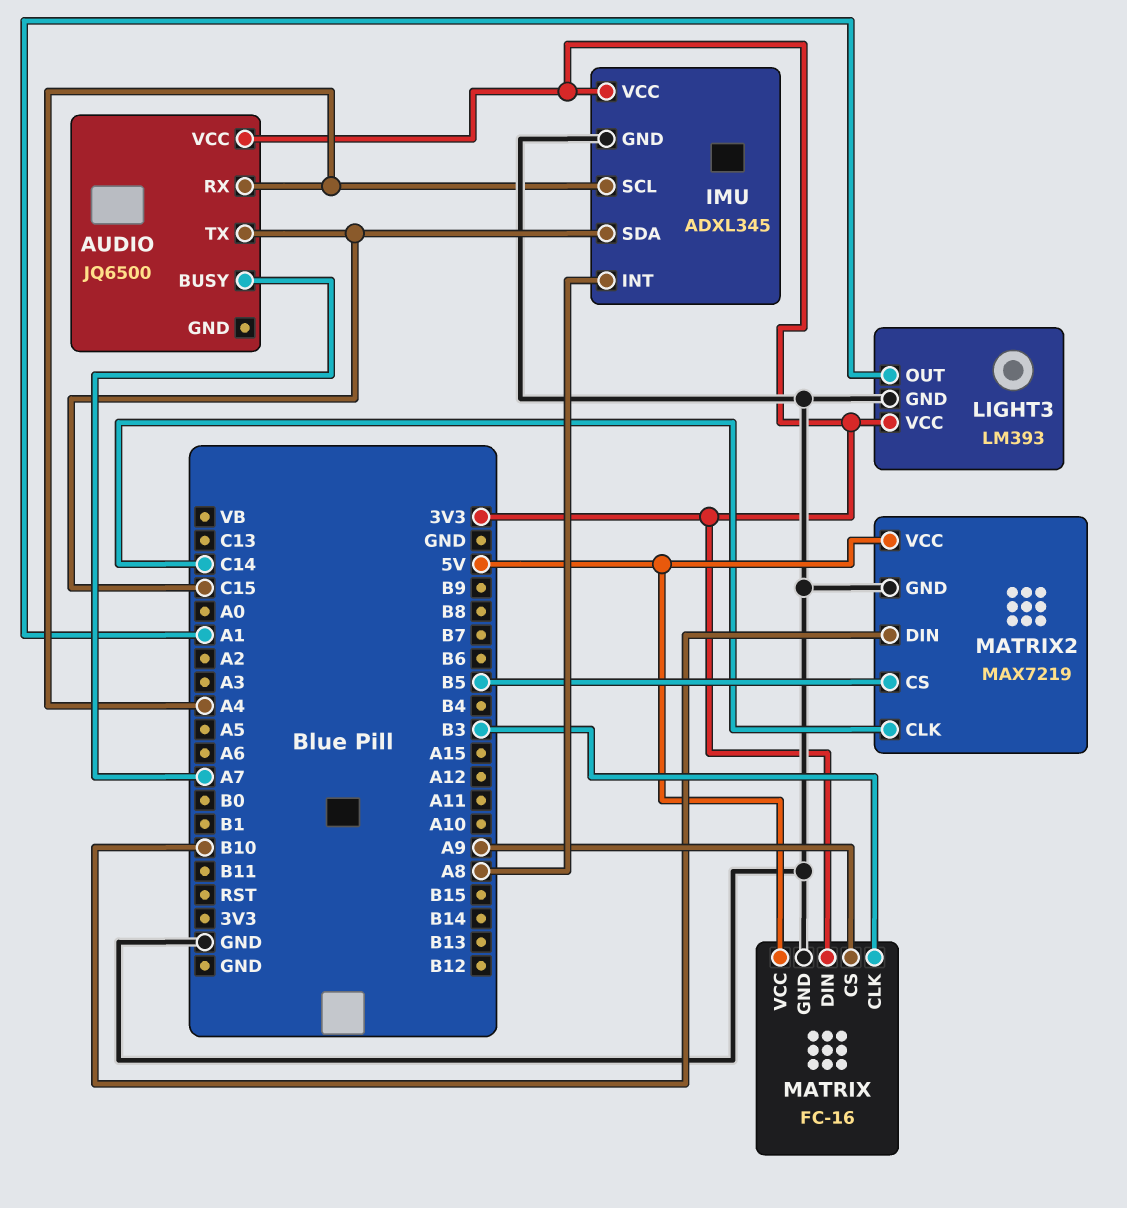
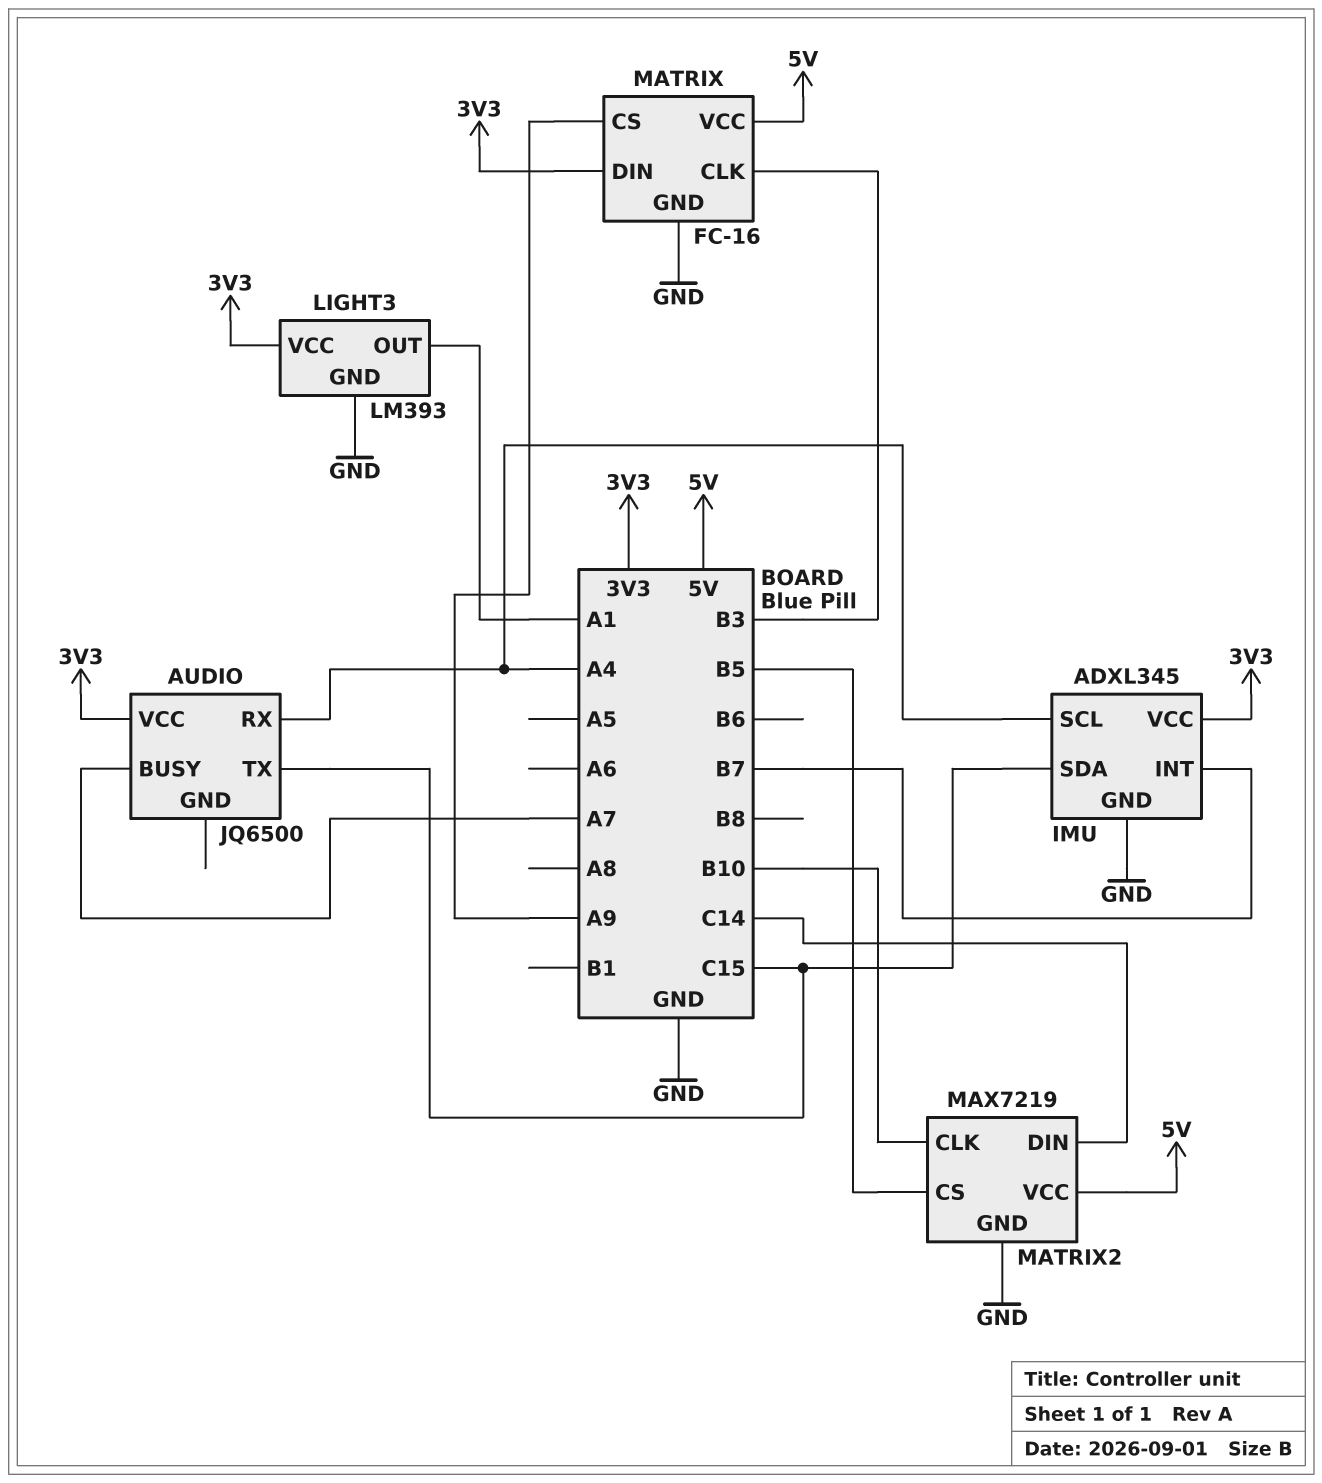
IMU pin INT: A8 -> B7
MATRIX2 pin CLK: C14 -> B10
MATRIX2 pin DIN: B10 -> C14

